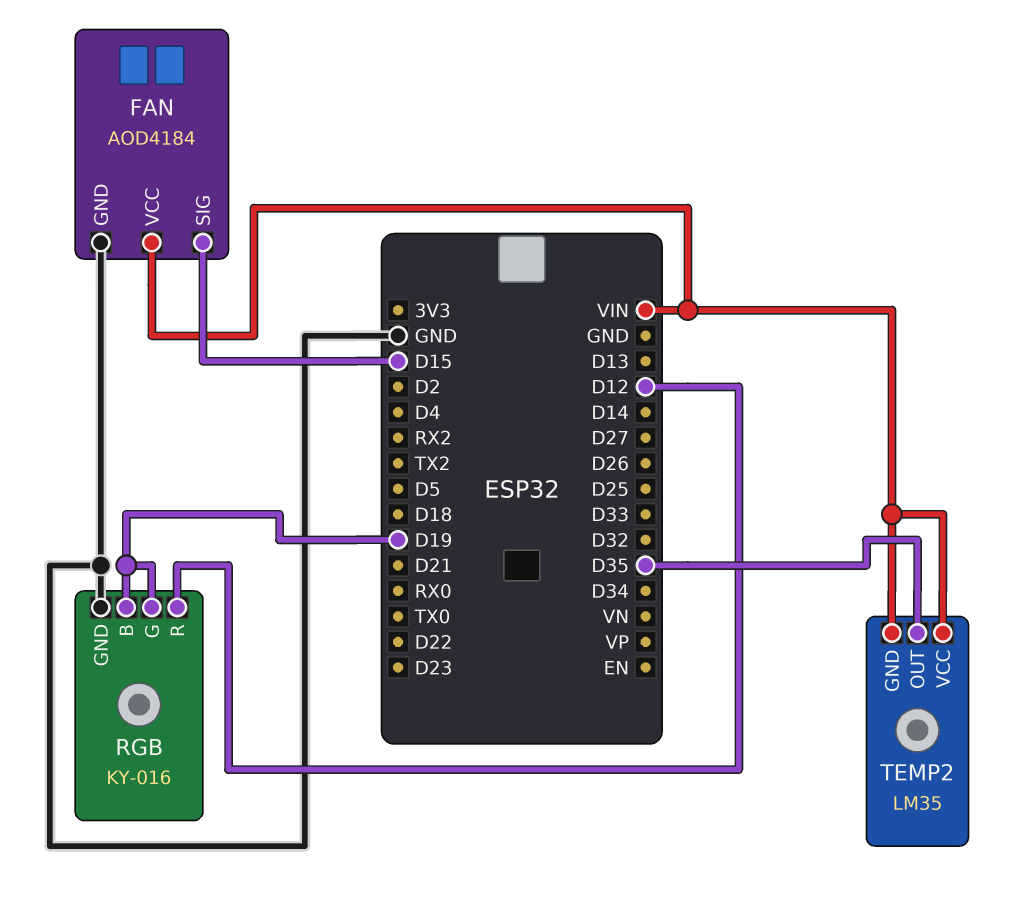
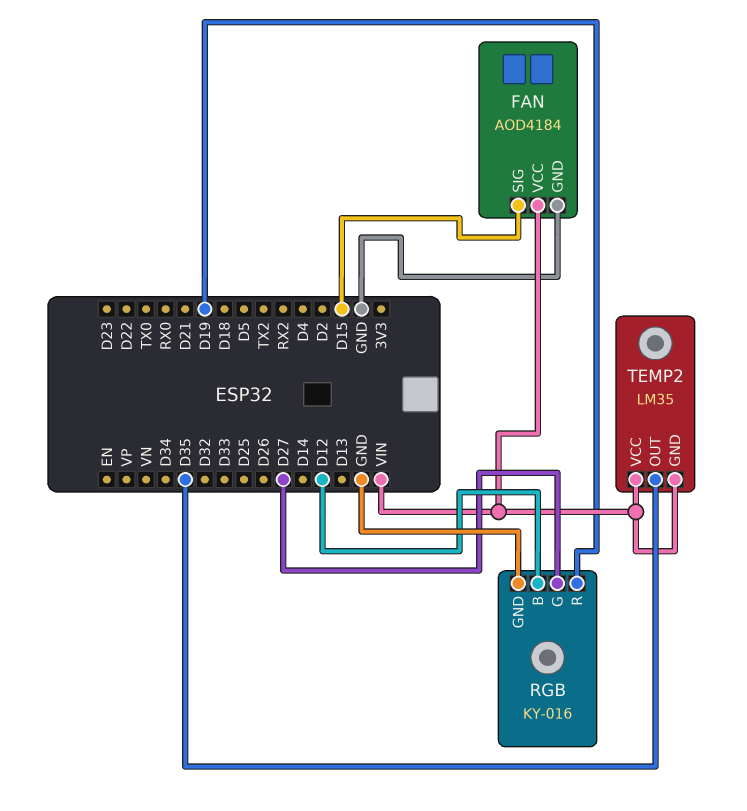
RGB pin B: D19 -> D12
RGB pin G: D19 -> D27
RGB pin R: D12 -> D19

